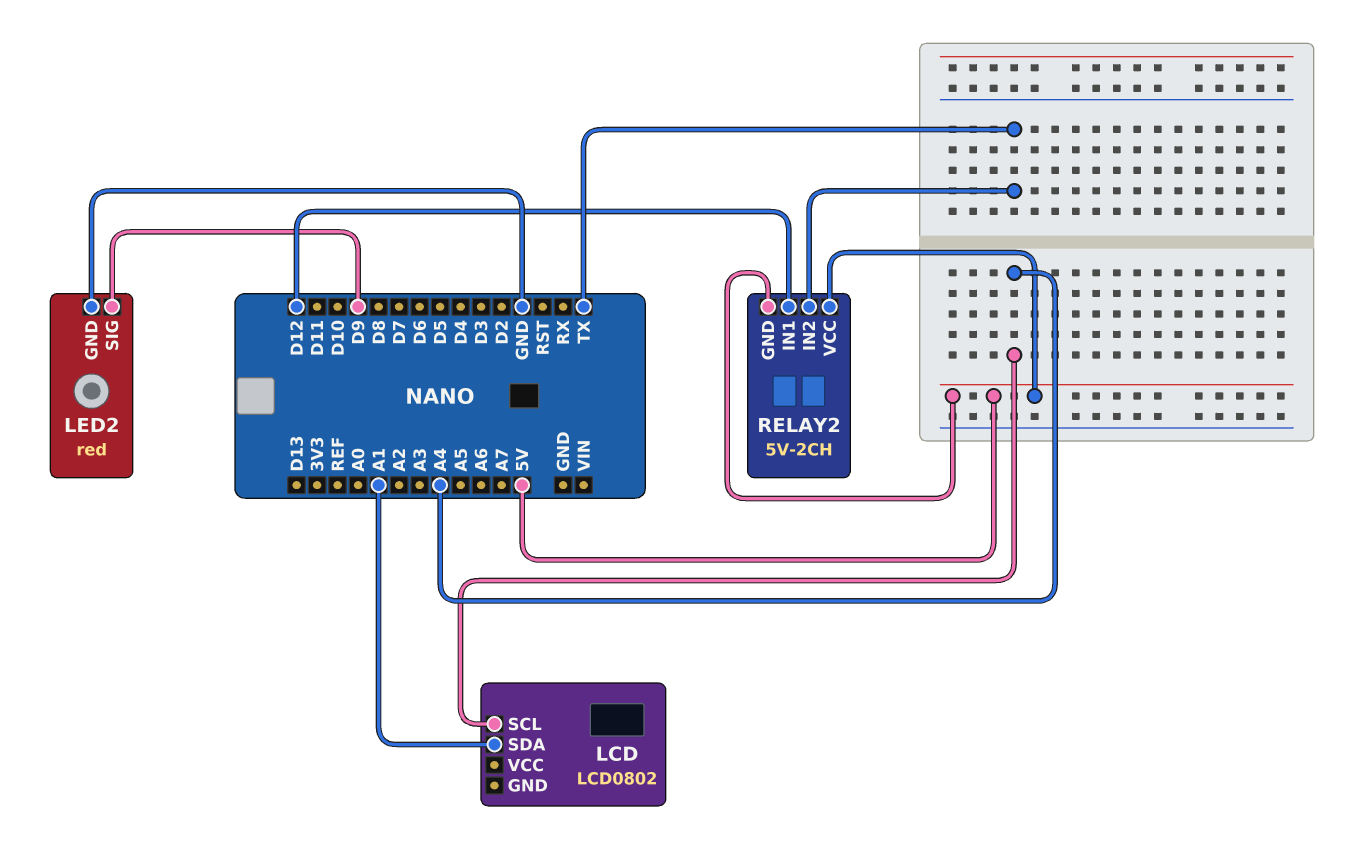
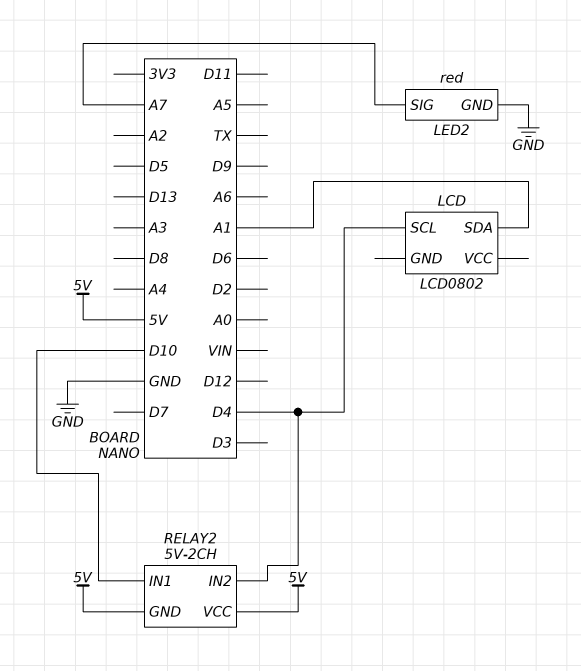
LCD pin SCL: A4 -> D4
LED2 pin SIG: D9 -> A7
RELAY2 pin IN1: D12 -> D10
RELAY2 pin IN2: TX -> D4

